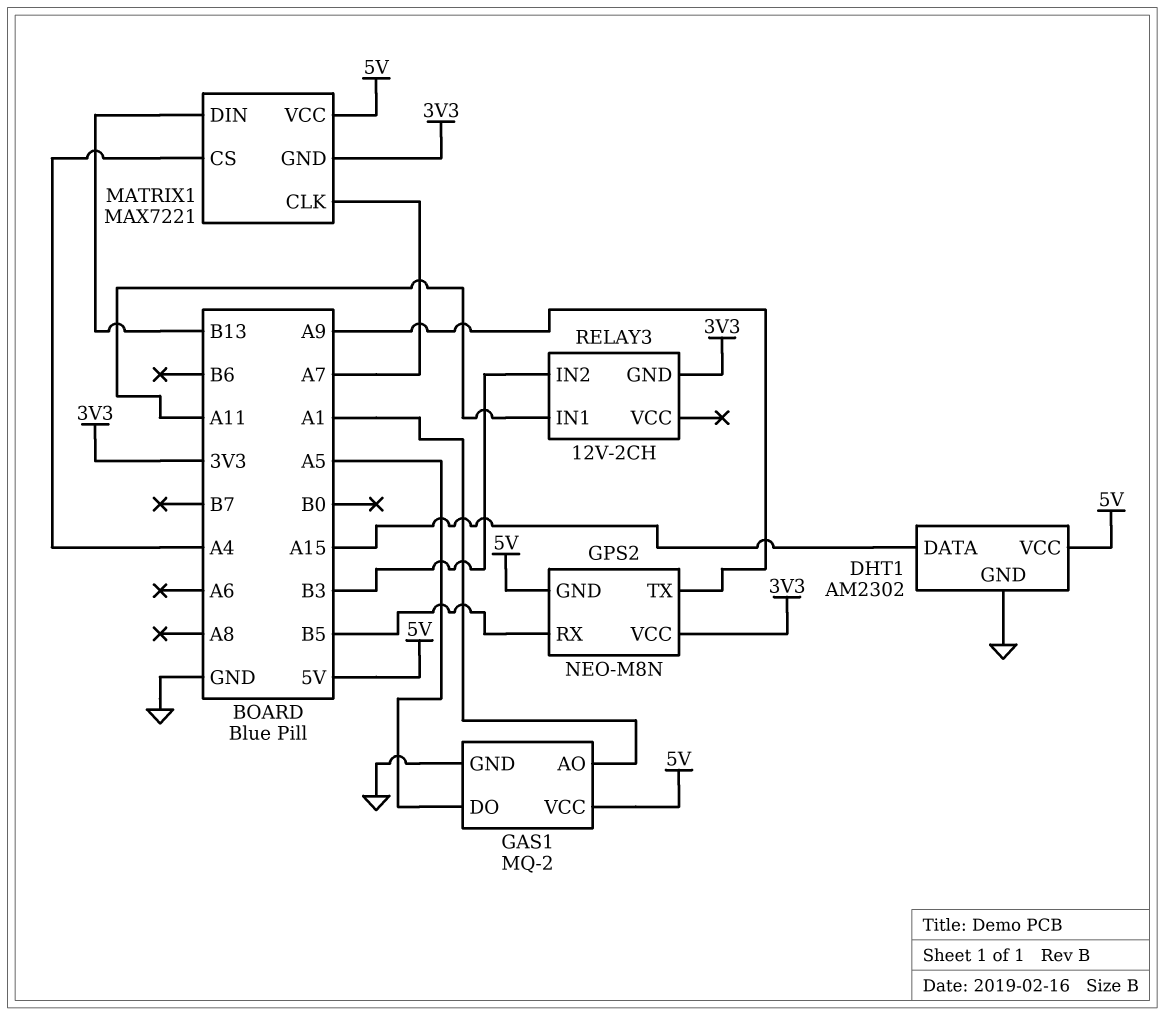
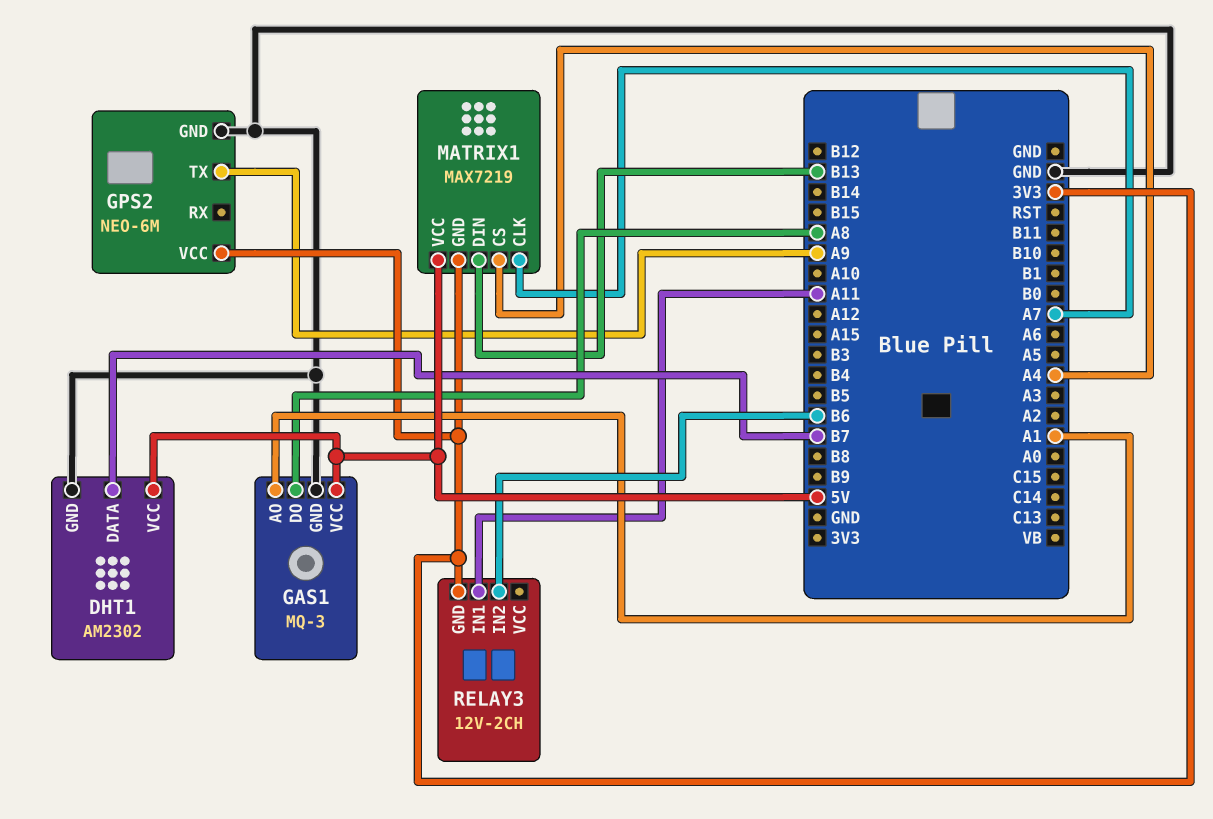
DHT1 pin DATA: A15 -> B7
GAS1: MQ-2 -> MQ-3
GAS1 pin DO: A5 -> A8
GPS2: NEO-M8N -> NEO-6M
GPS2 pin GND: 5V -> GND
GPS2 pin RX: B5 -> none
MATRIX1: MAX7221 -> MAX7219
RELAY3 pin IN2: B3 -> B6

